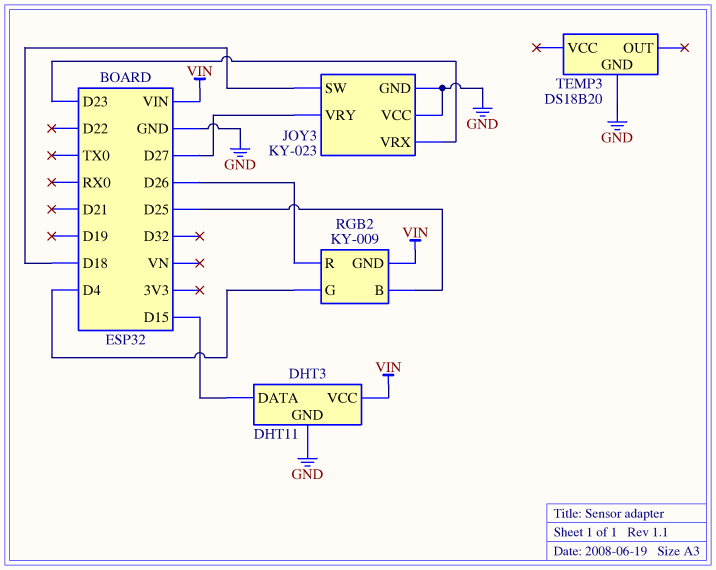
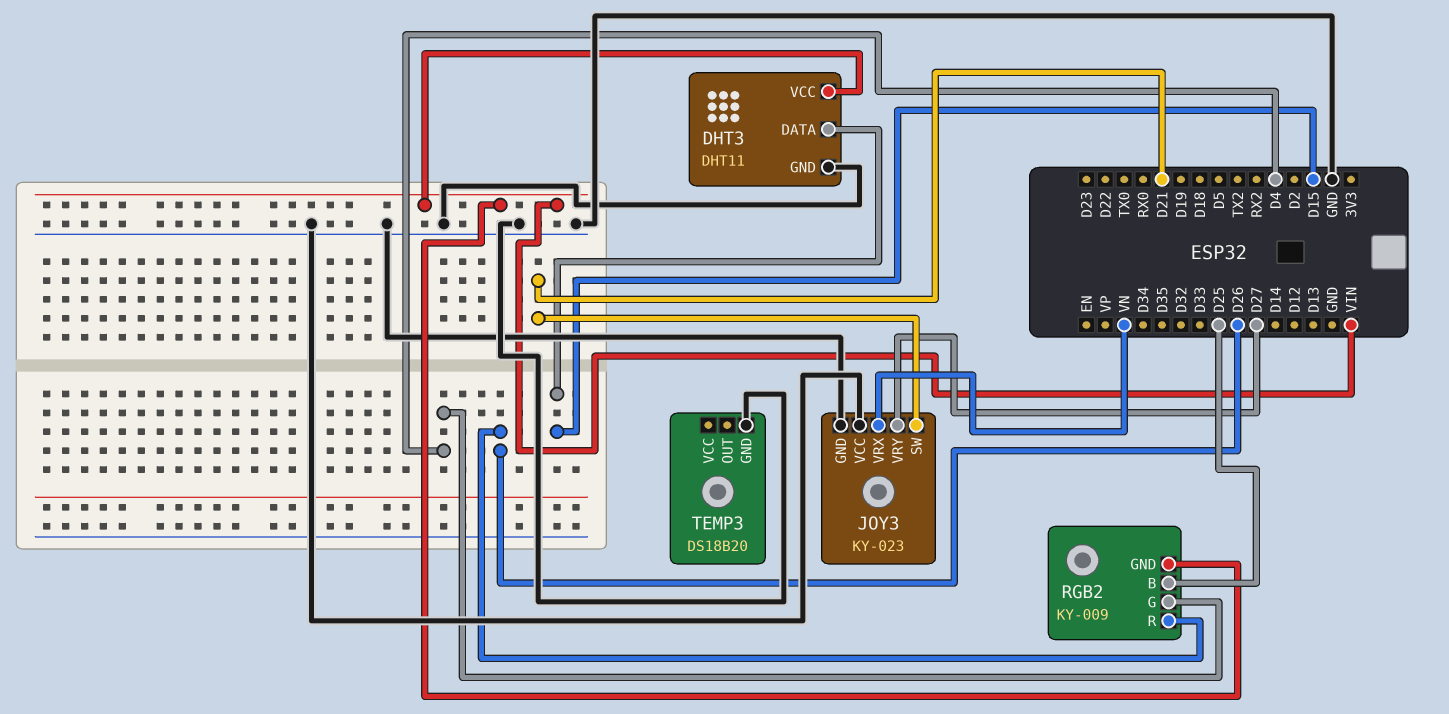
JOY3 pin SW: D18 -> D21
JOY3 pin VRX: D23 -> VN

